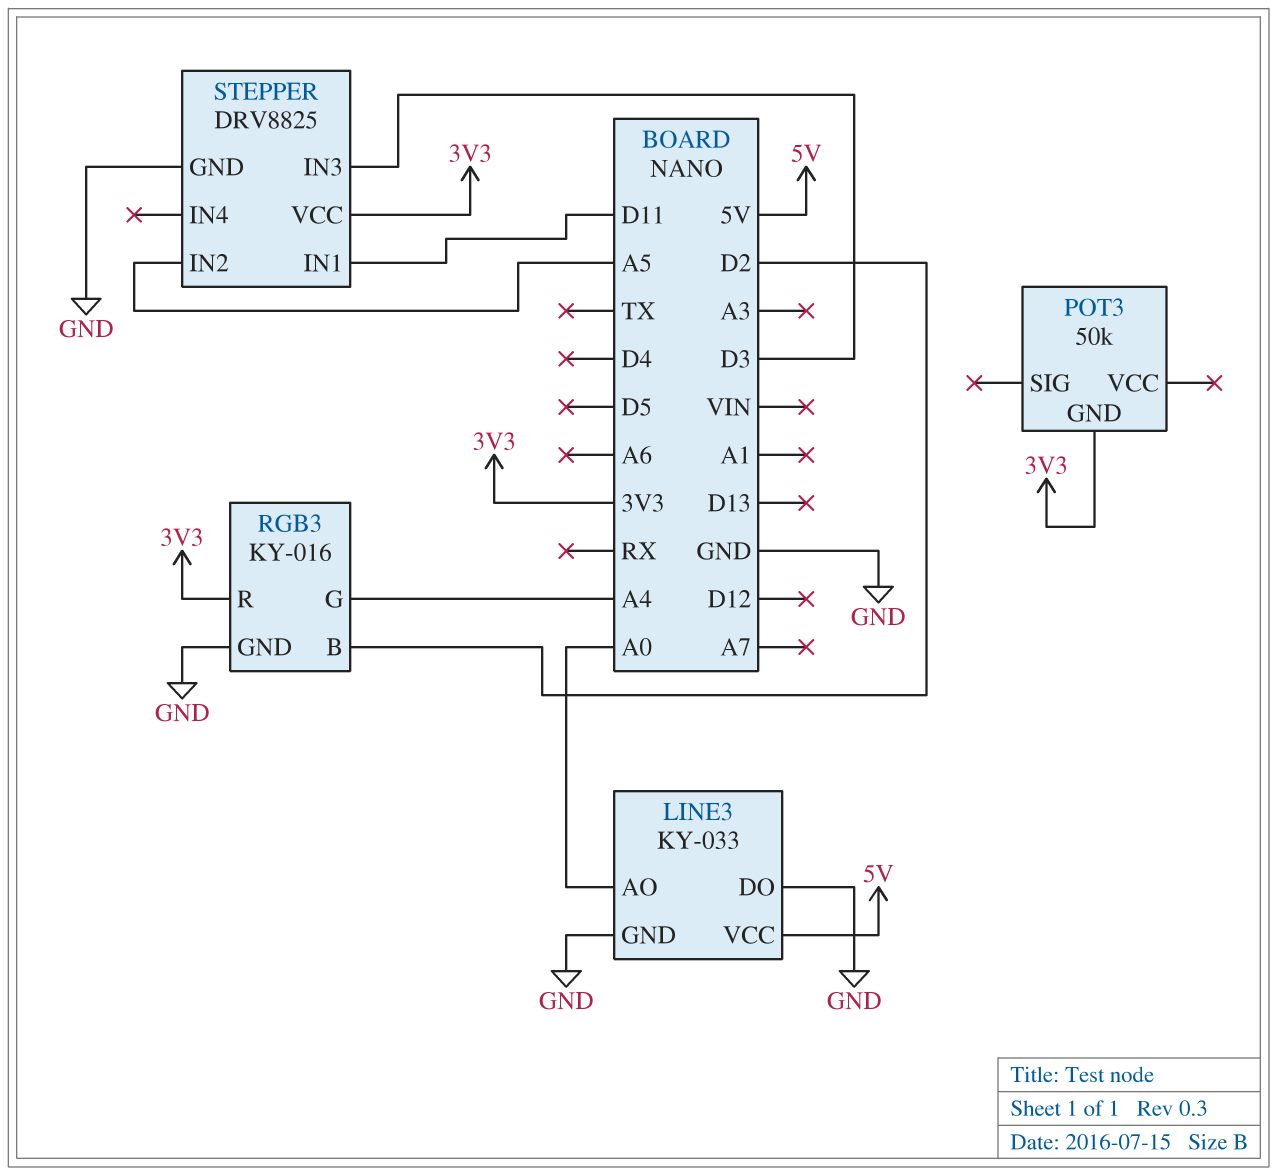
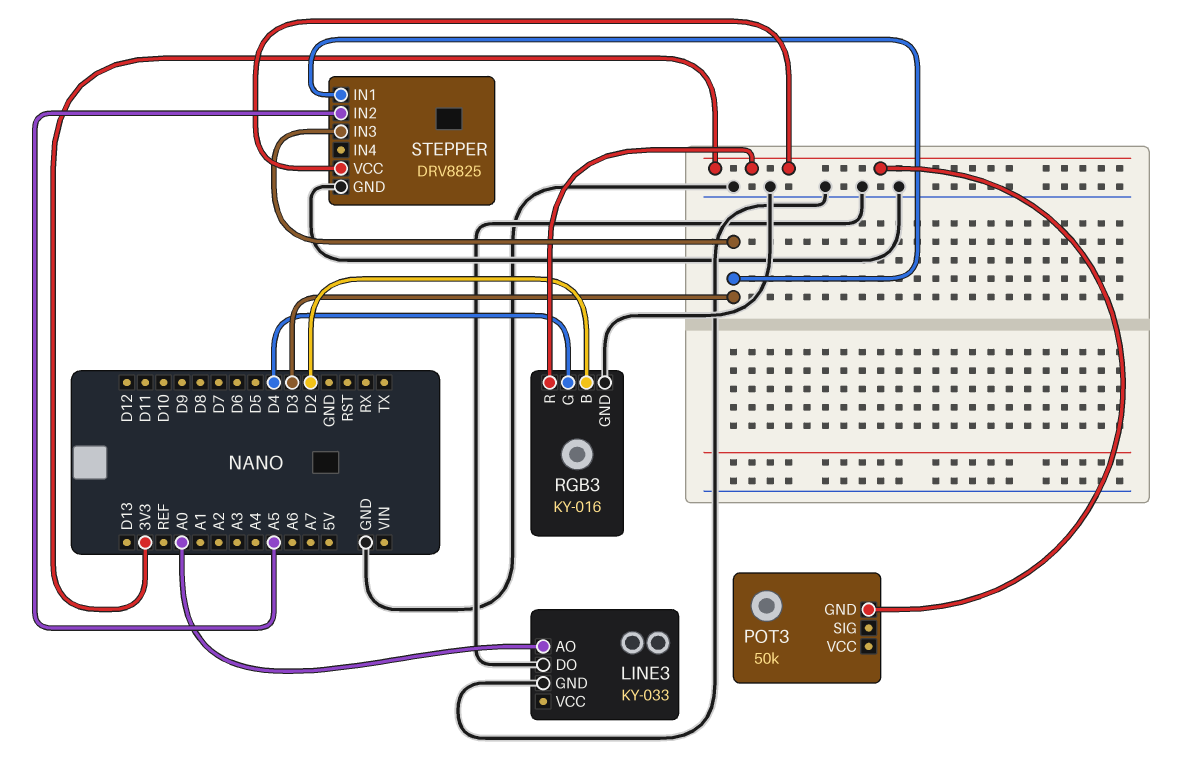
LINE3 pin VCC: 5V -> none
RGB3 pin G: A4 -> D4
STEPPER pin IN1: D11 -> D3

